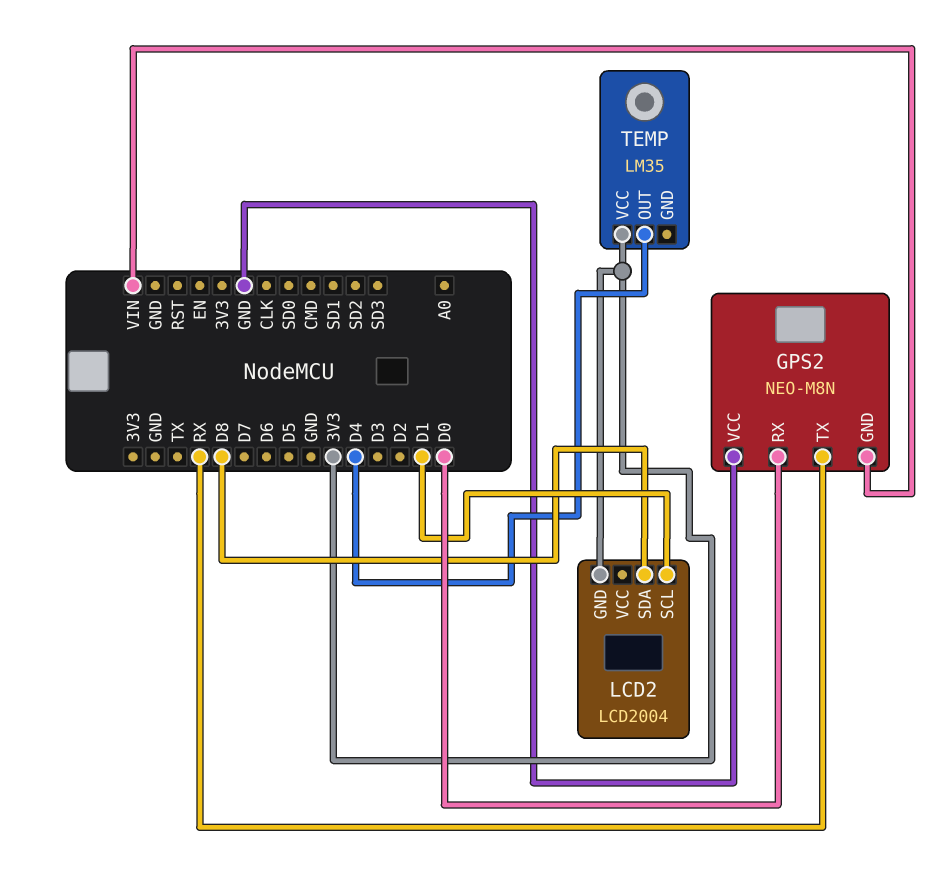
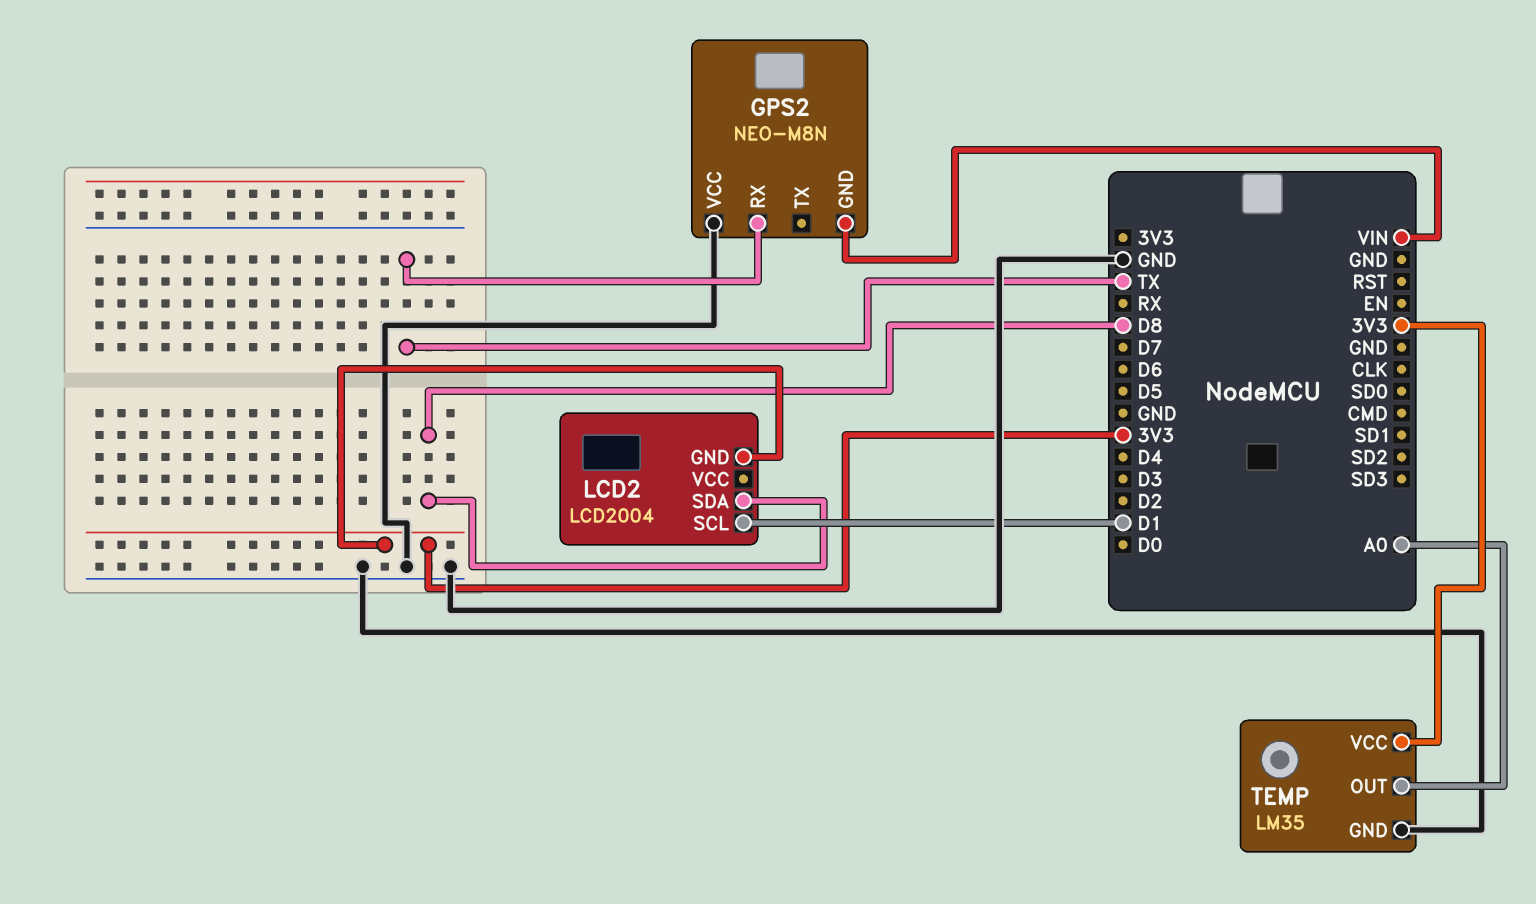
GPS2 pin RX: D0 -> TX
GPS2 pin TX: RX -> none
TEMP pin GND: none -> GND
TEMP pin OUT: D4 -> A0

